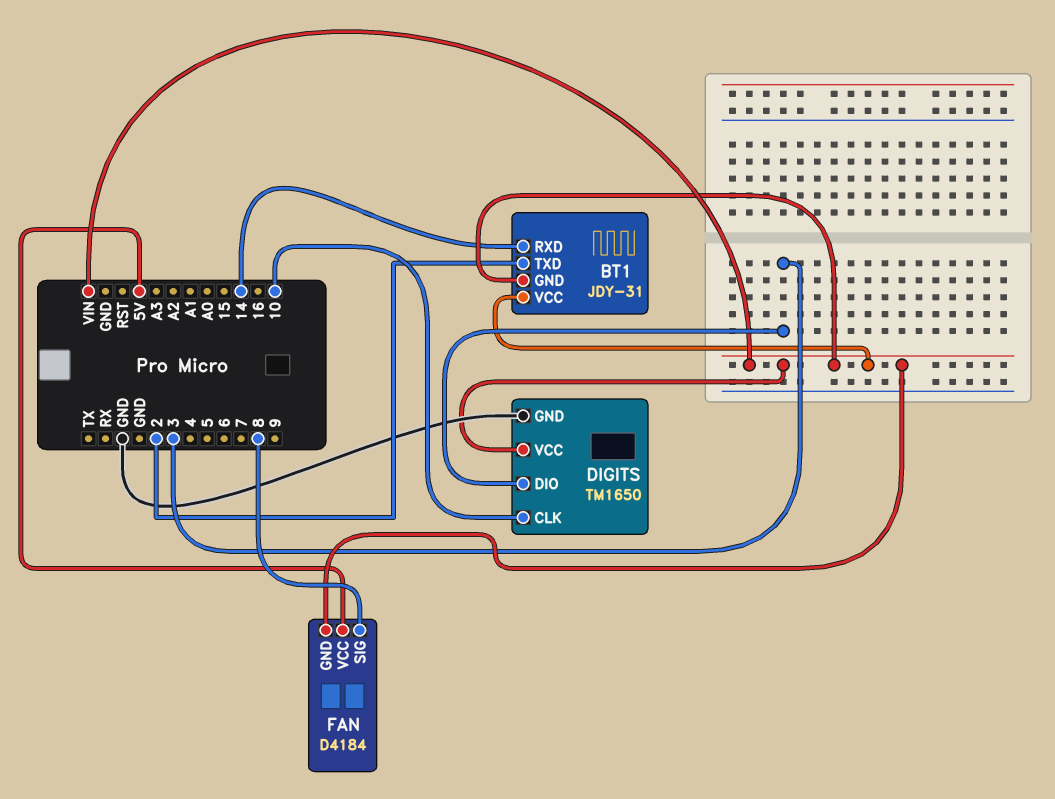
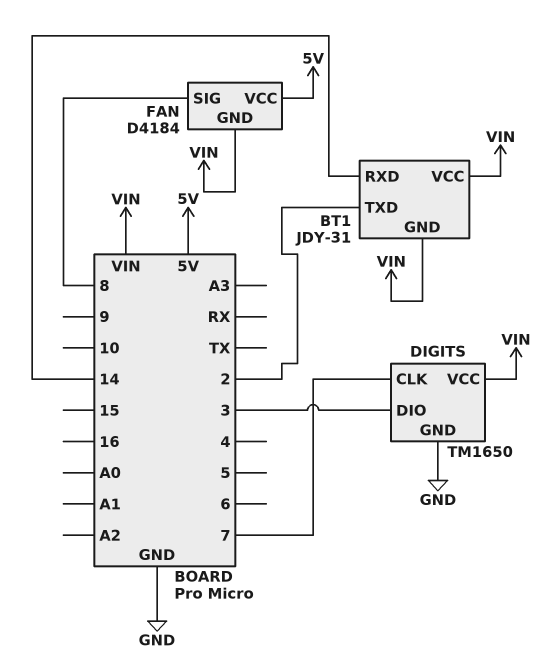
DIGITS pin CLK: 10 -> 7

